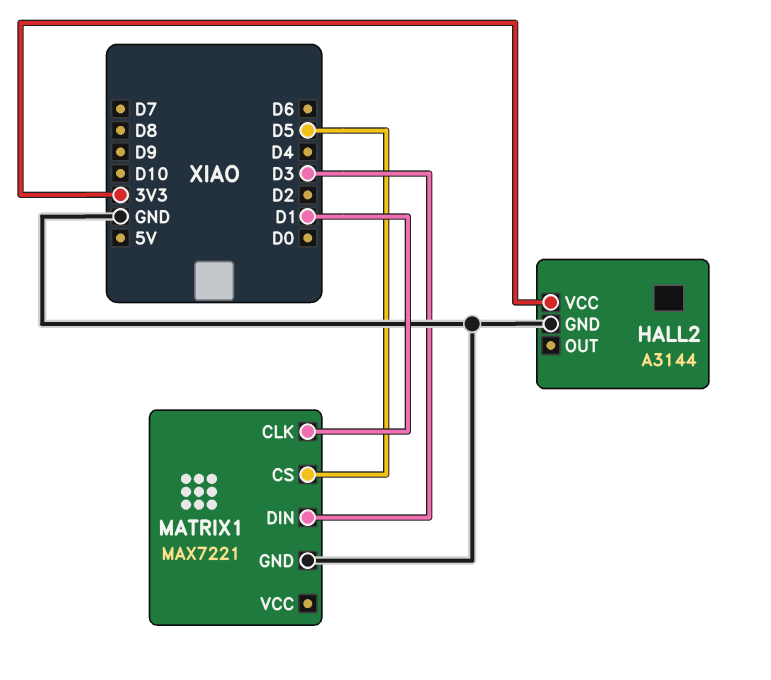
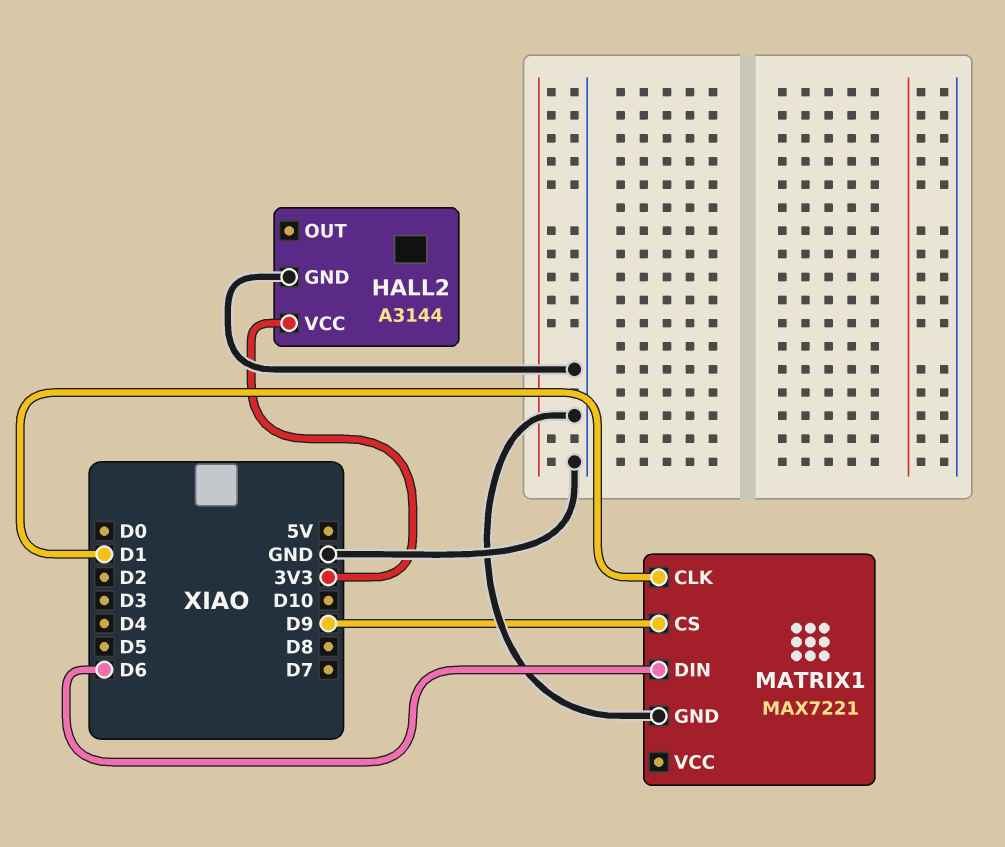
MATRIX1 pin CS: D5 -> D9
MATRIX1 pin DIN: D3 -> D6

